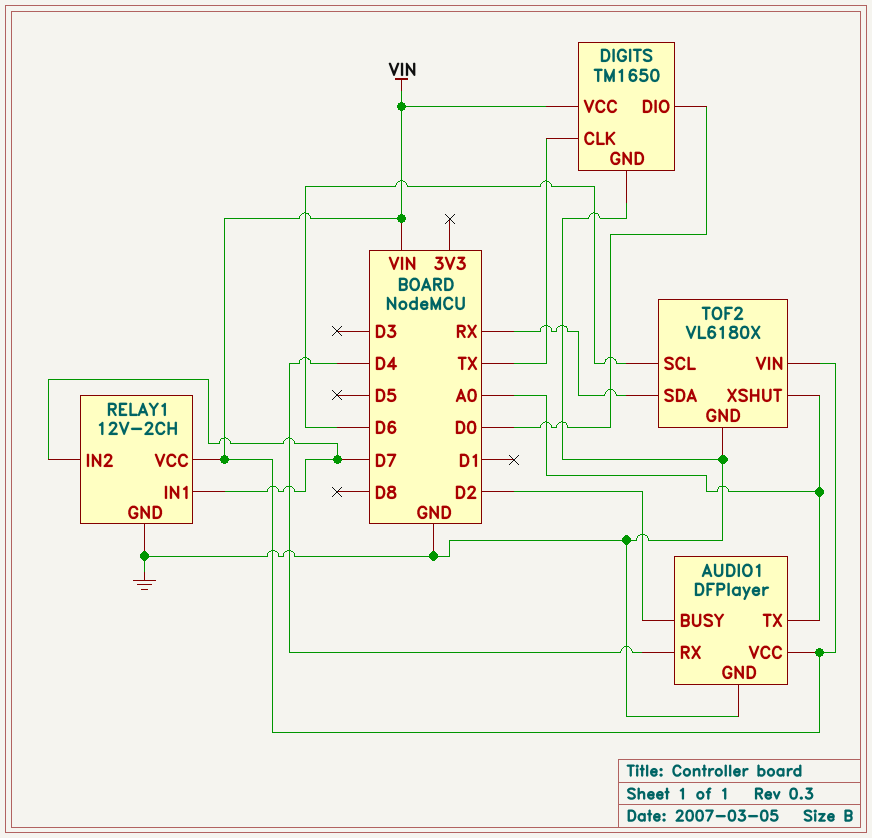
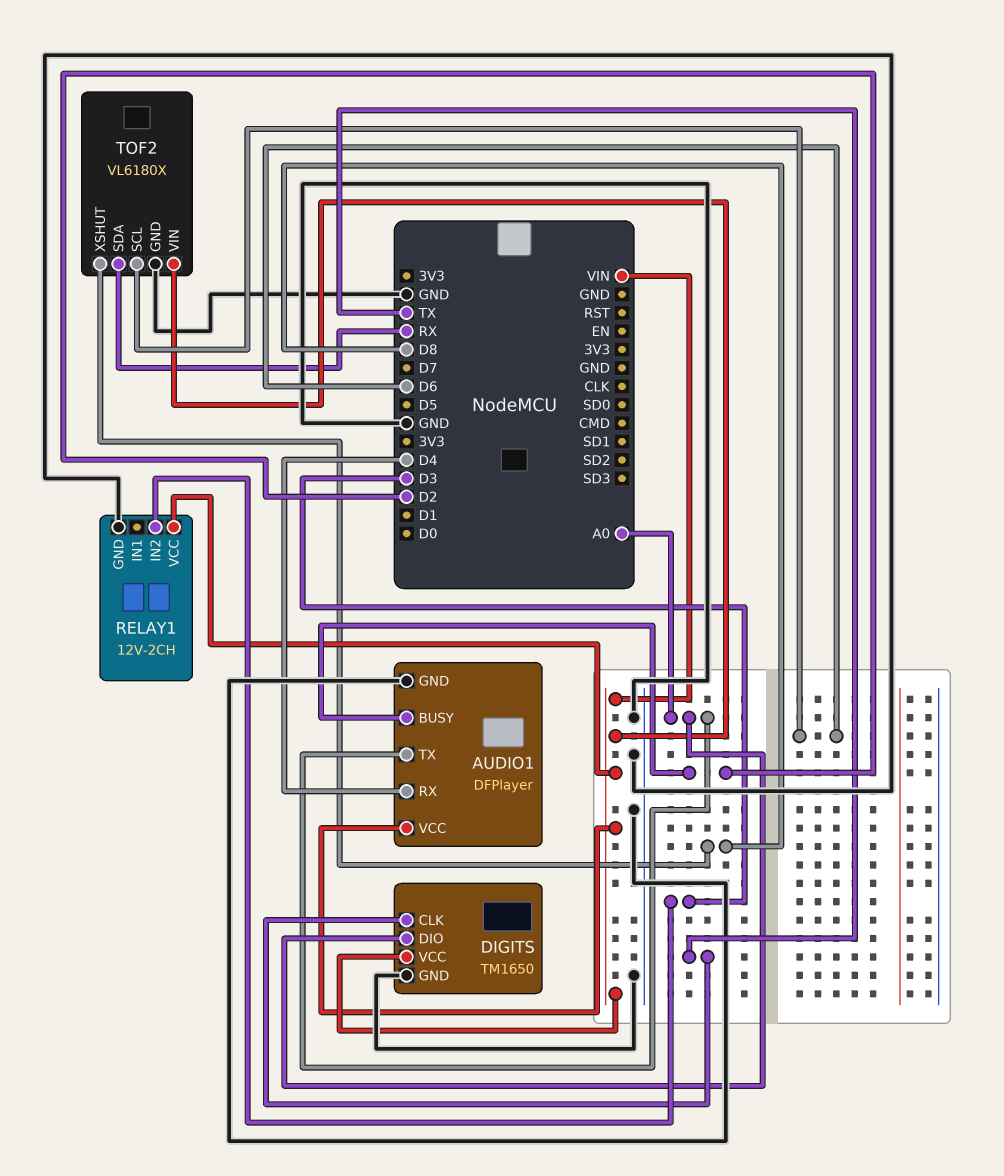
DIGITS pin DIO: D0 -> A0
RELAY1 pin IN1: D7 -> none
RELAY1 pin IN2: D7 -> D3
TOF2 pin XSHUT: A0 -> D8

